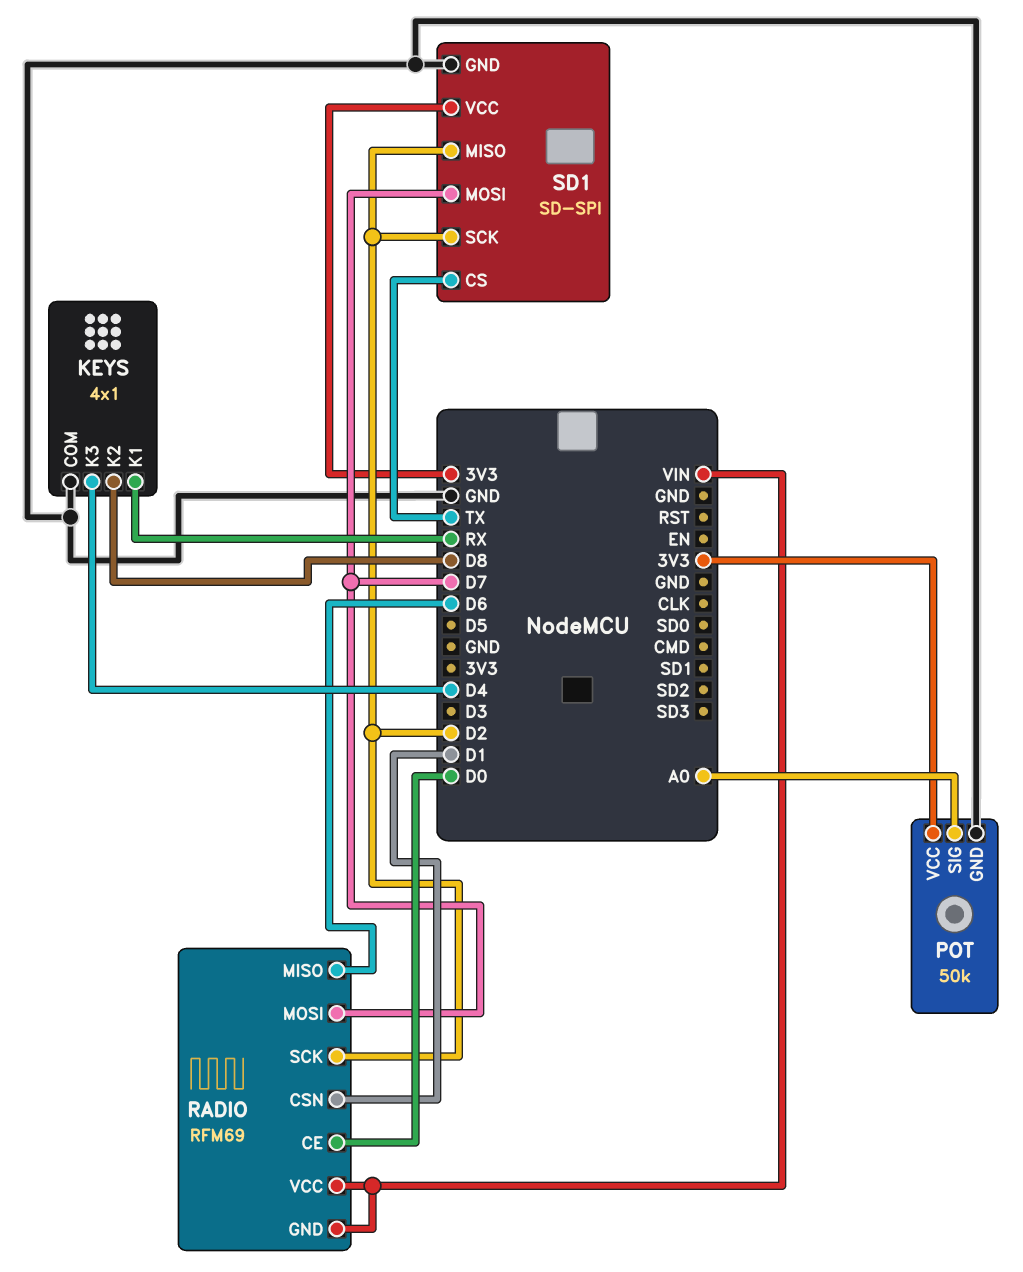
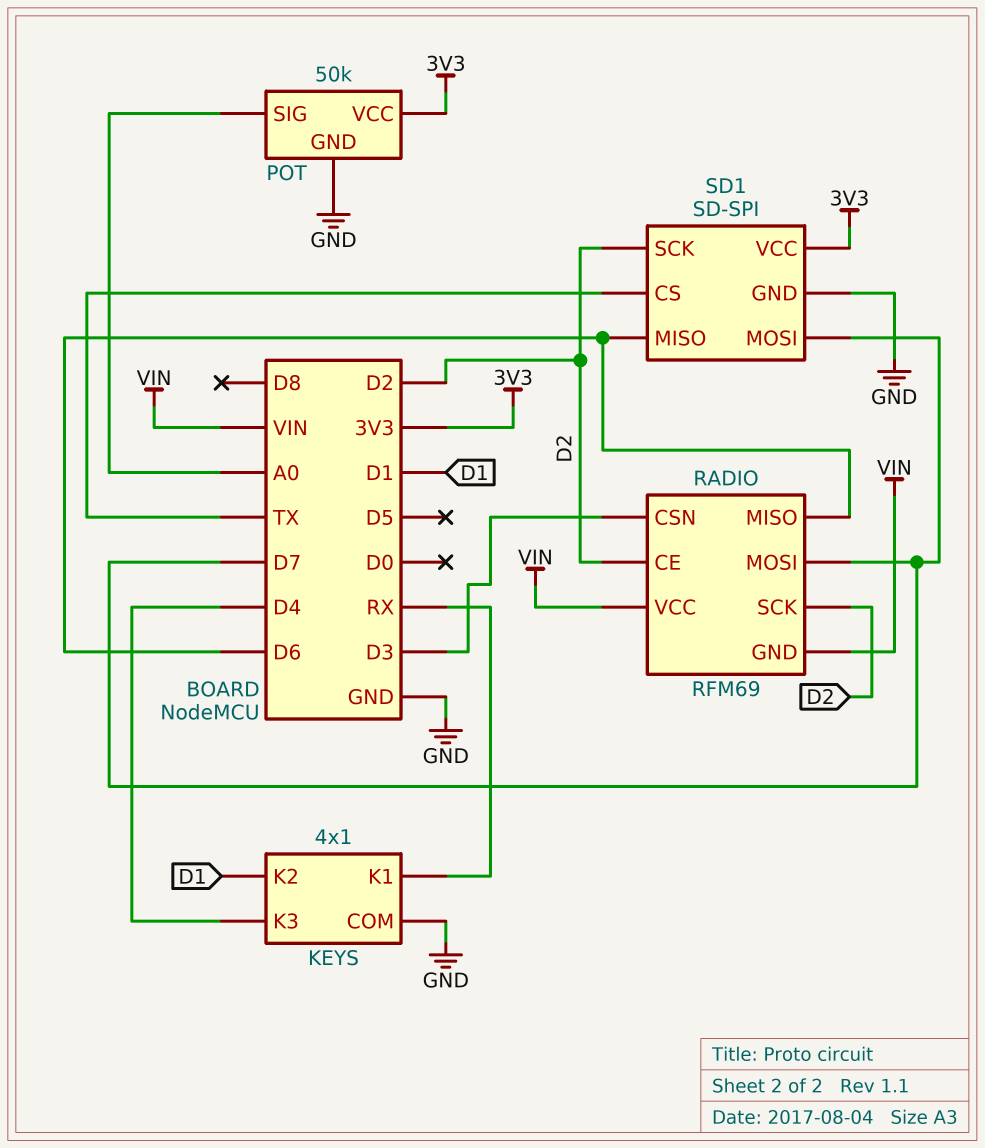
KEYS pin K2: D8 -> D1
RADIO pin CE: D0 -> D2
RADIO pin CSN: D1 -> D3
SD1 pin MISO: D2 -> D6

